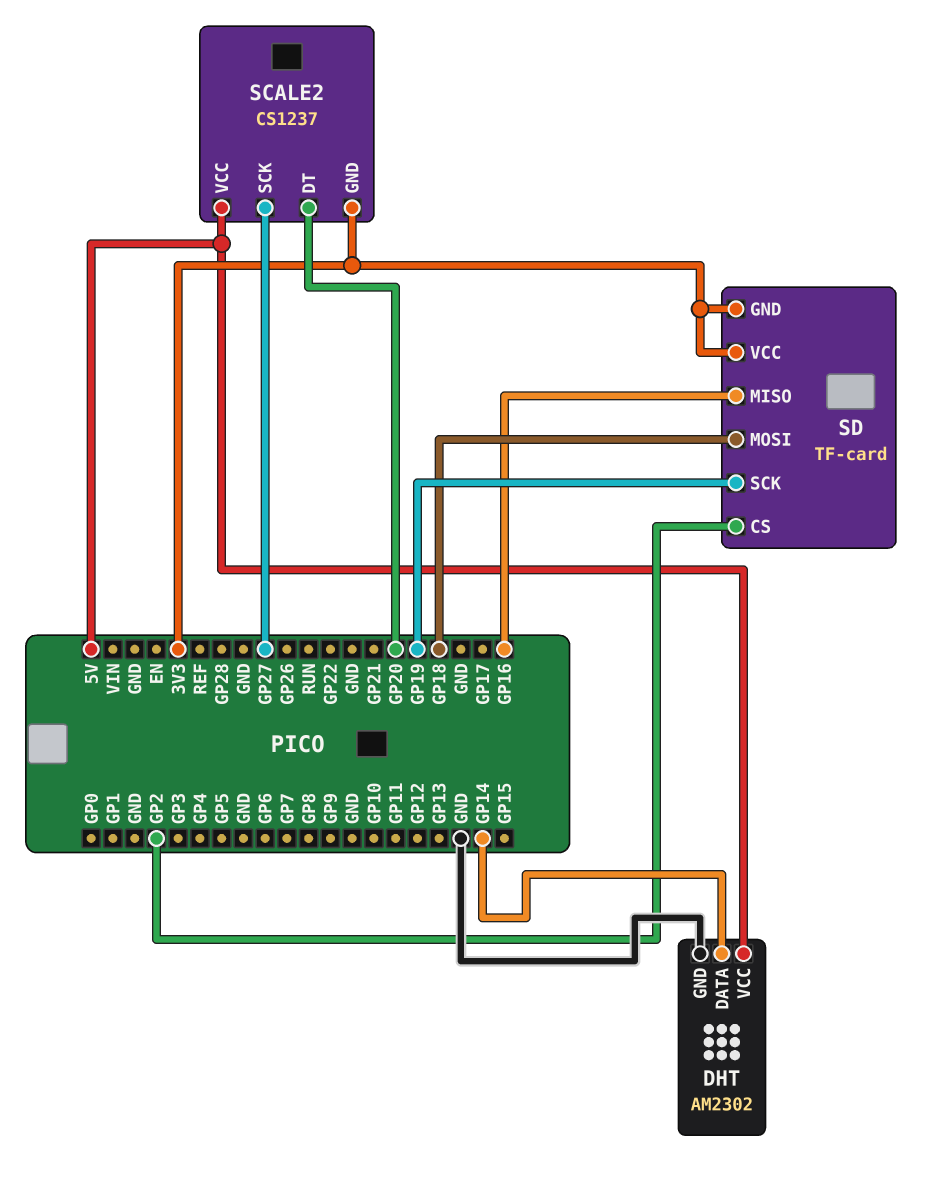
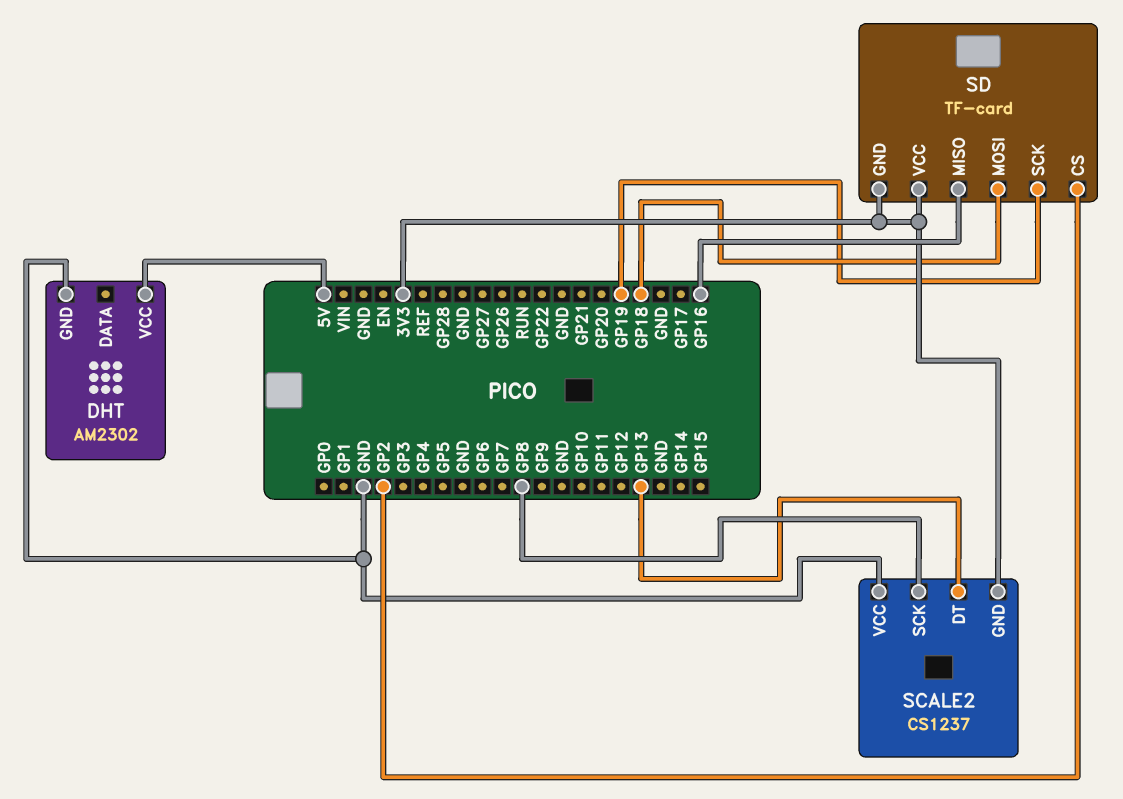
DHT pin DATA: GP14 -> none
SCALE2 pin DT: GP20 -> GP13
SCALE2 pin SCK: GP27 -> GP8
SCALE2 pin VCC: 5V -> GND

